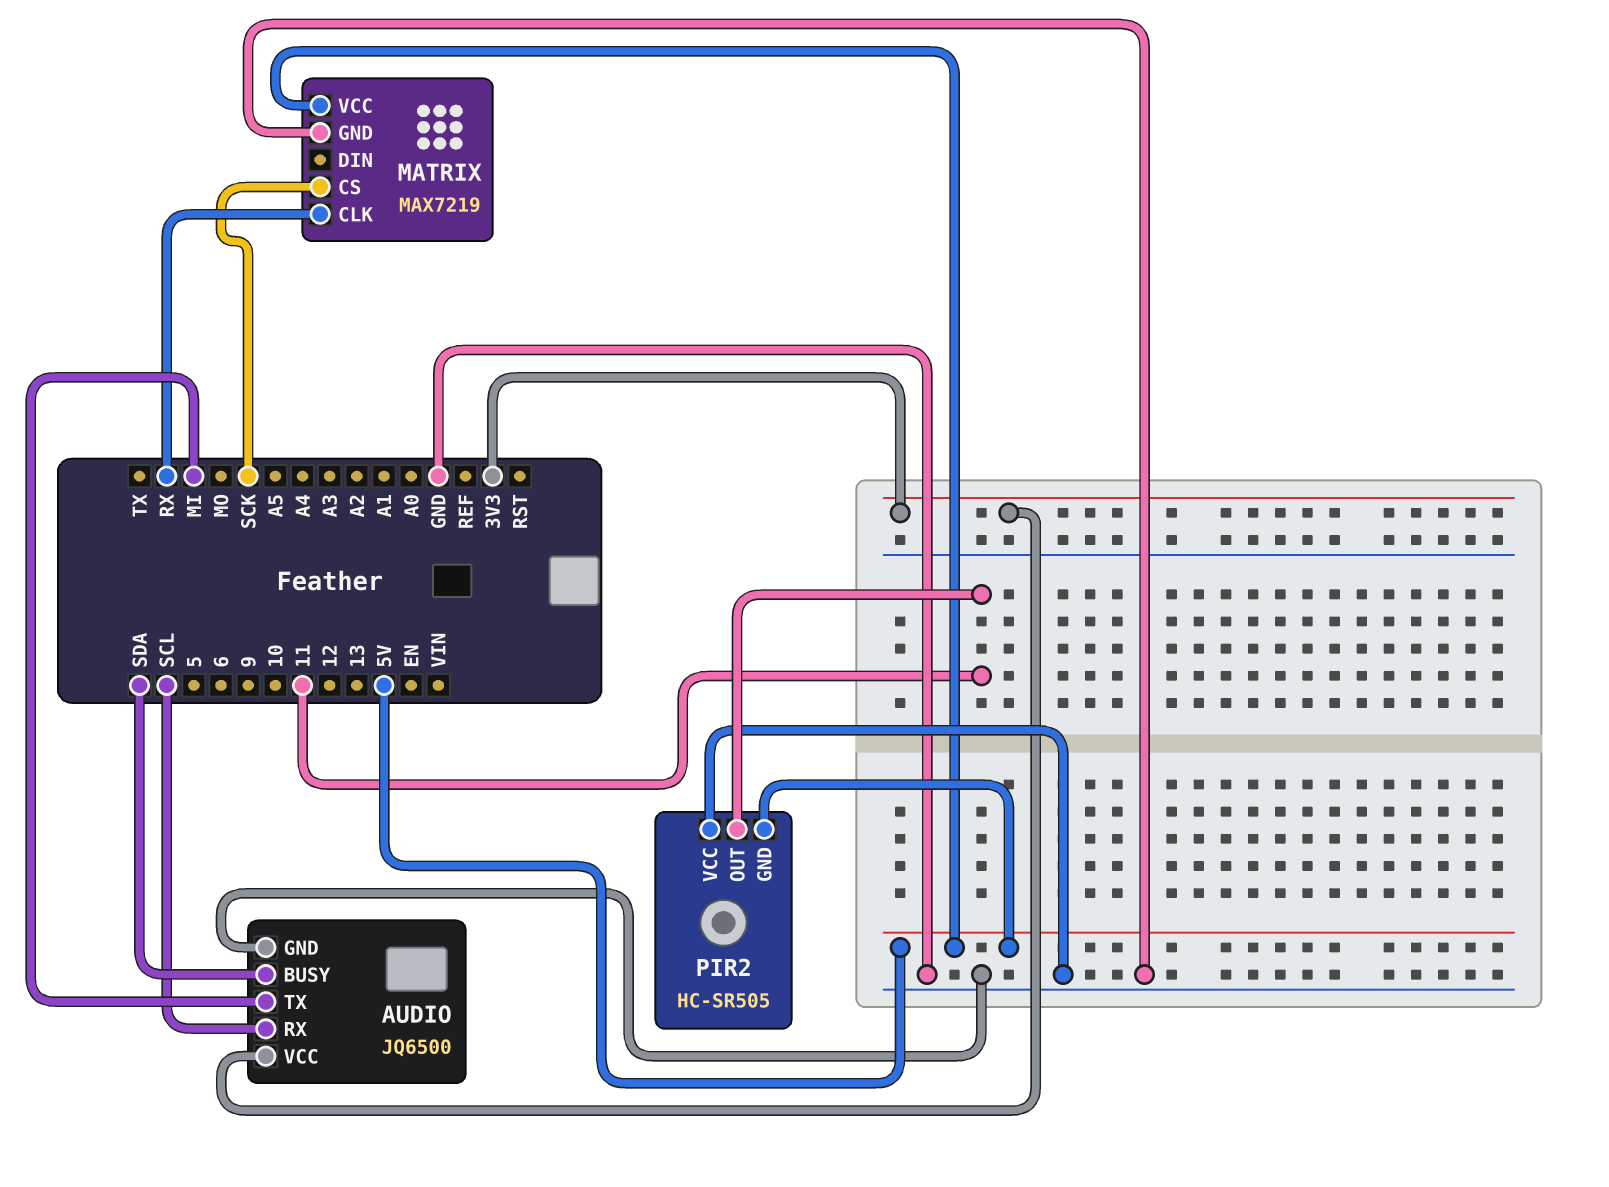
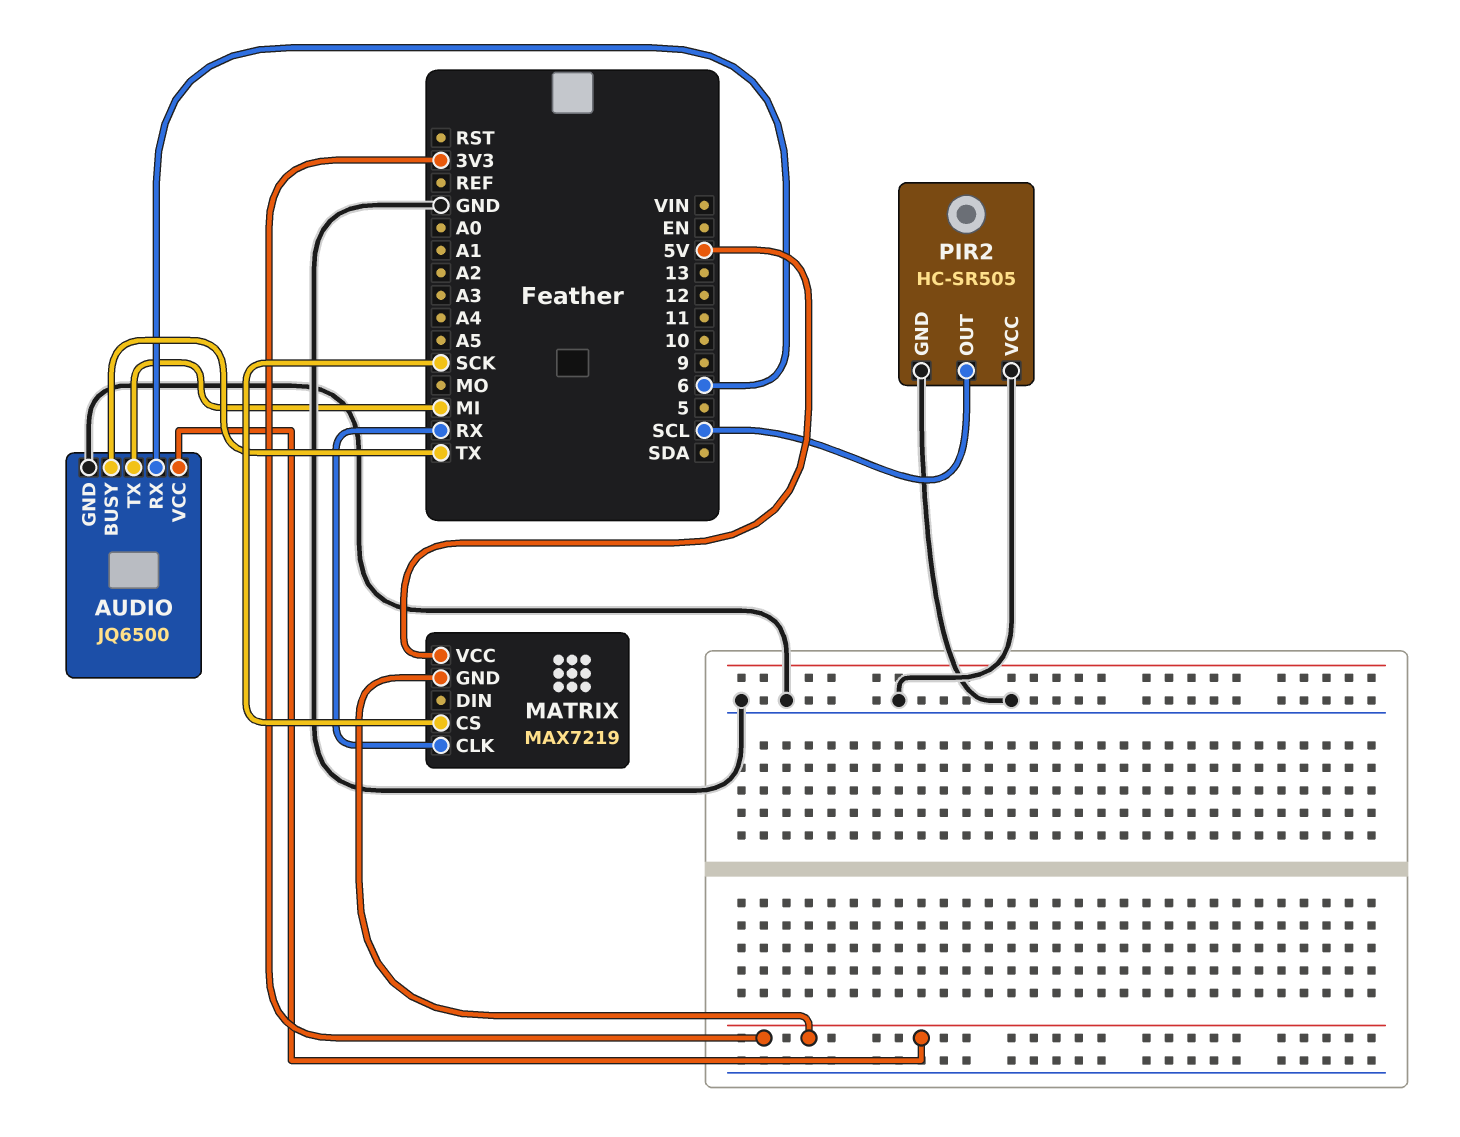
AUDIO pin BUSY: SDA -> TX
AUDIO pin RX: SCL -> 6
MATRIX pin GND: GND -> 3V3
PIR2 pin GND: 5V -> GND
PIR2 pin OUT: 11 -> SCL

